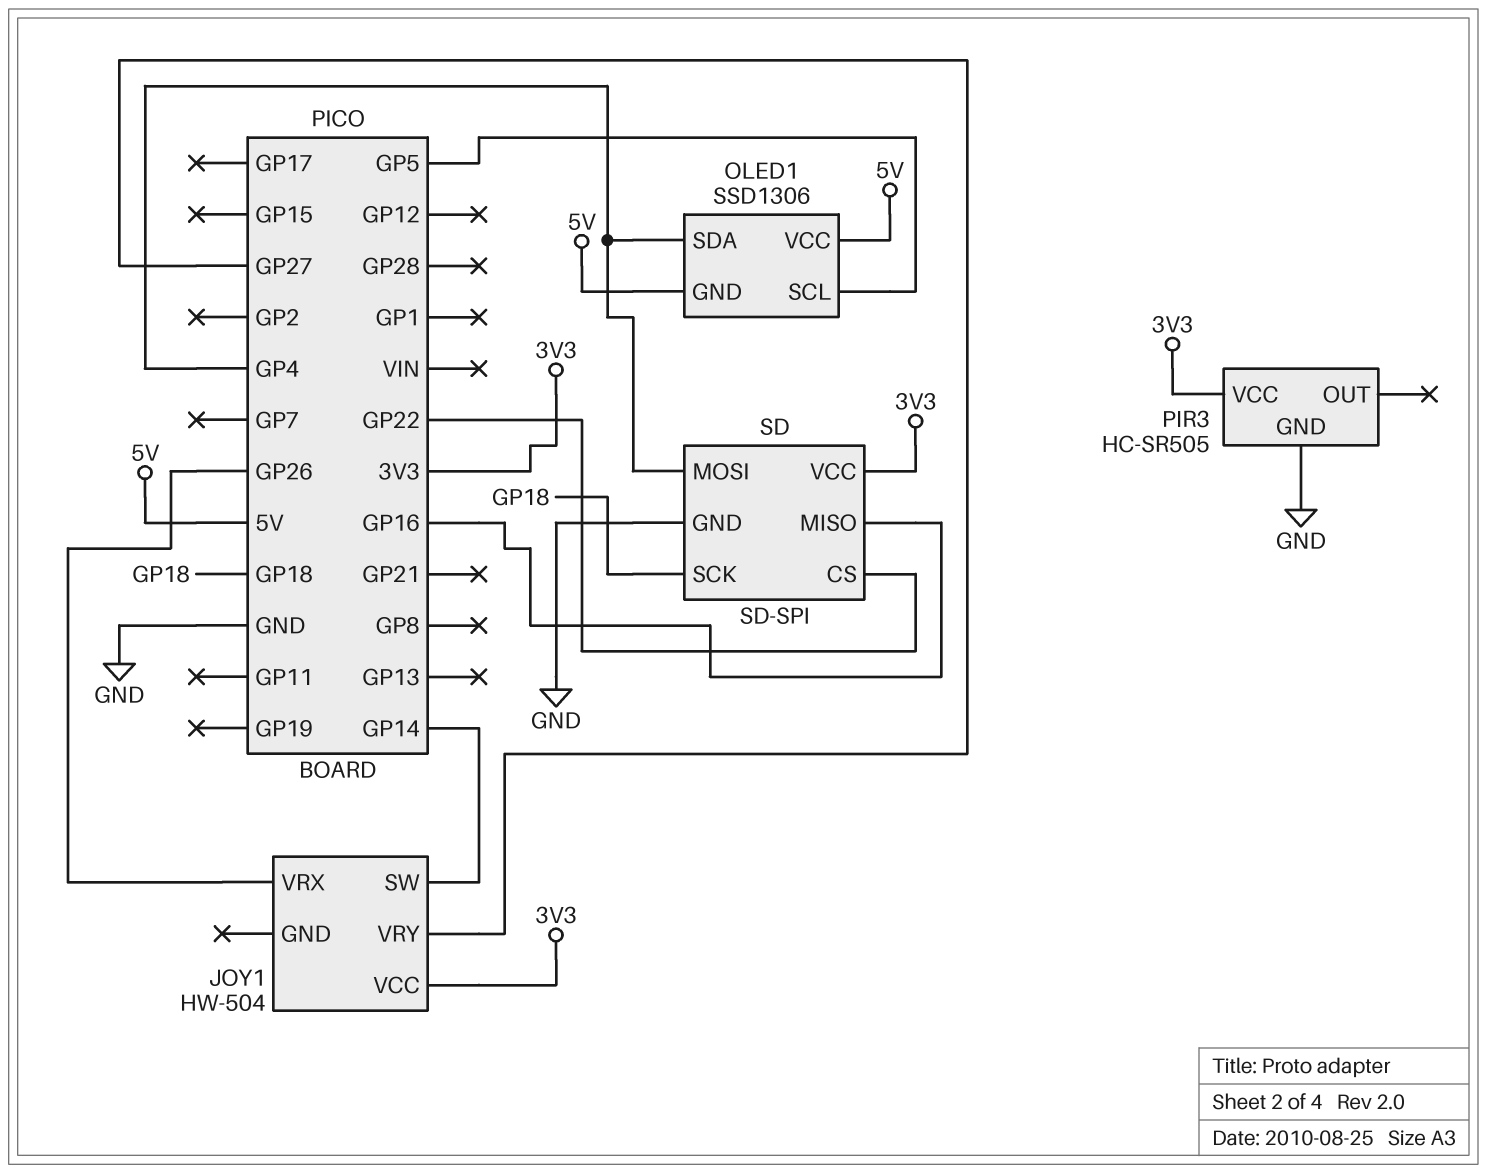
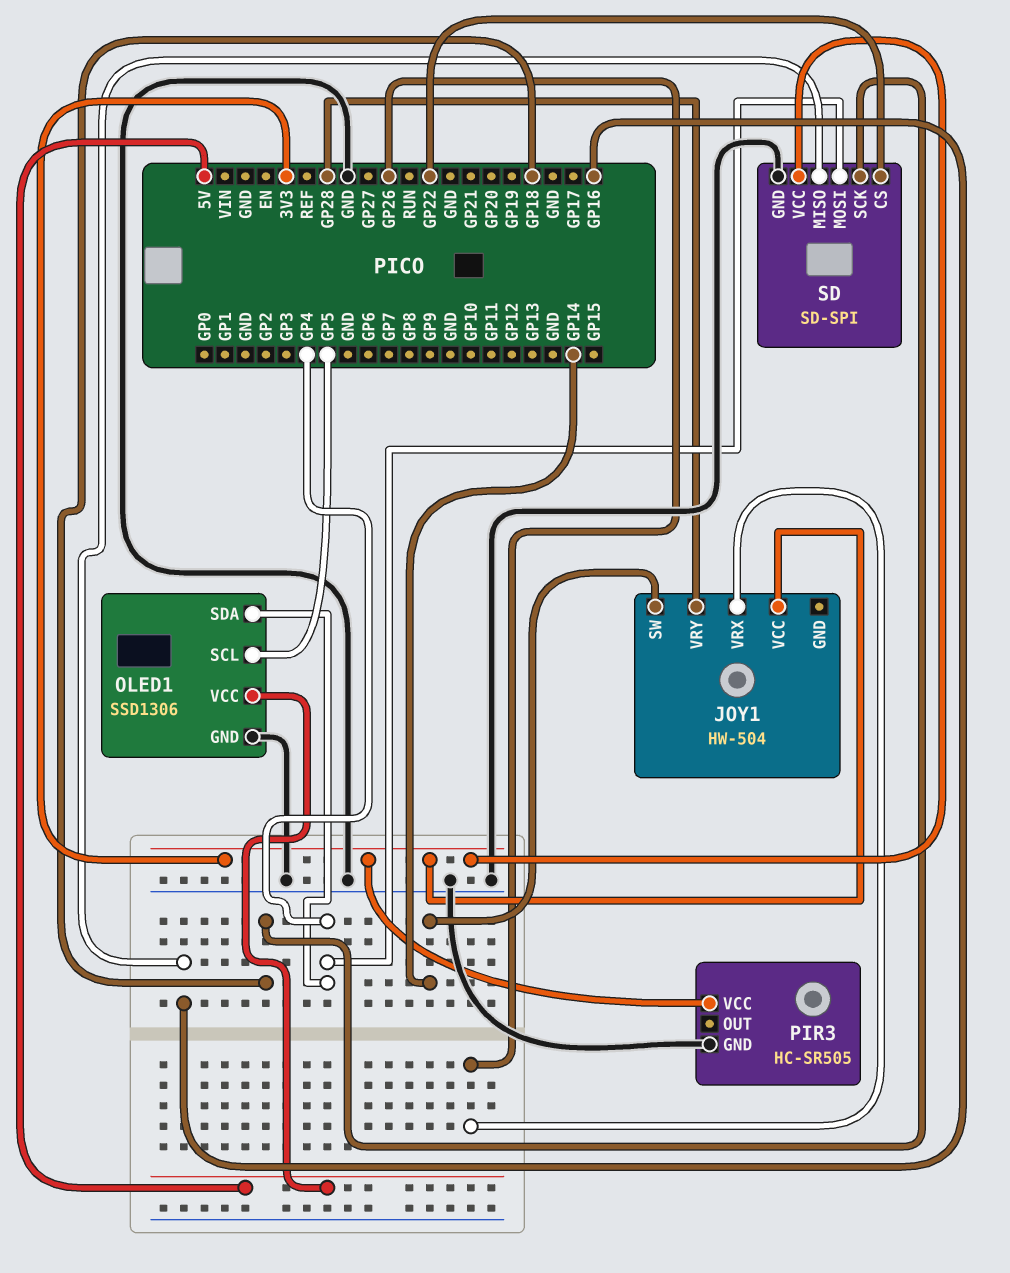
JOY1 pin VRY: GP27 -> GP28
OLED1 pin GND: 5V -> GND

